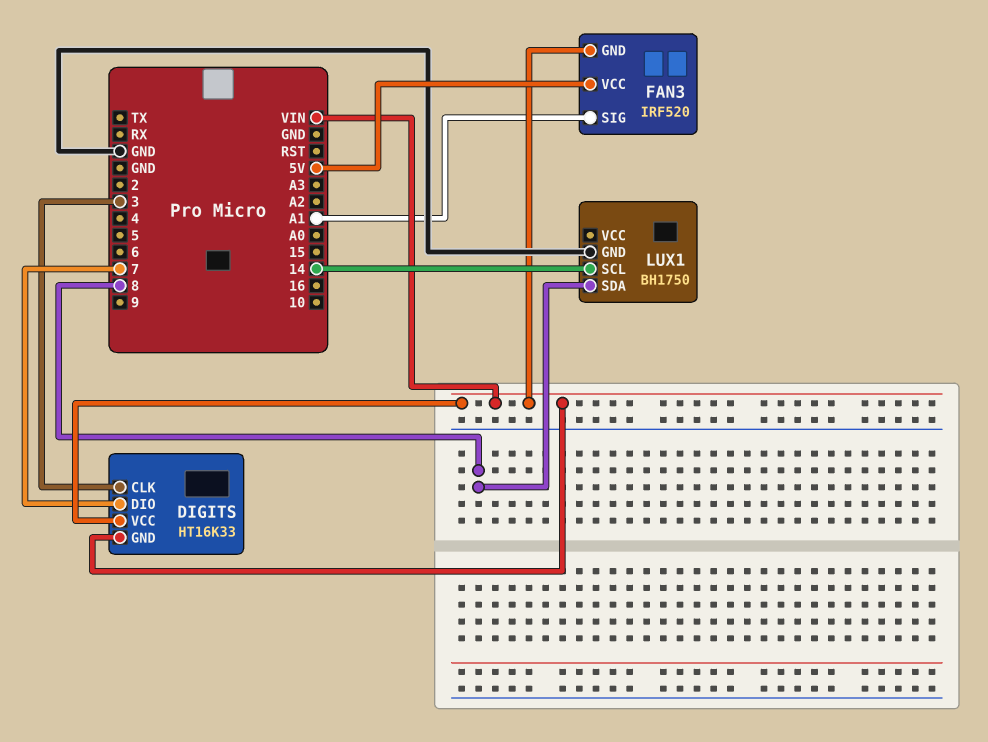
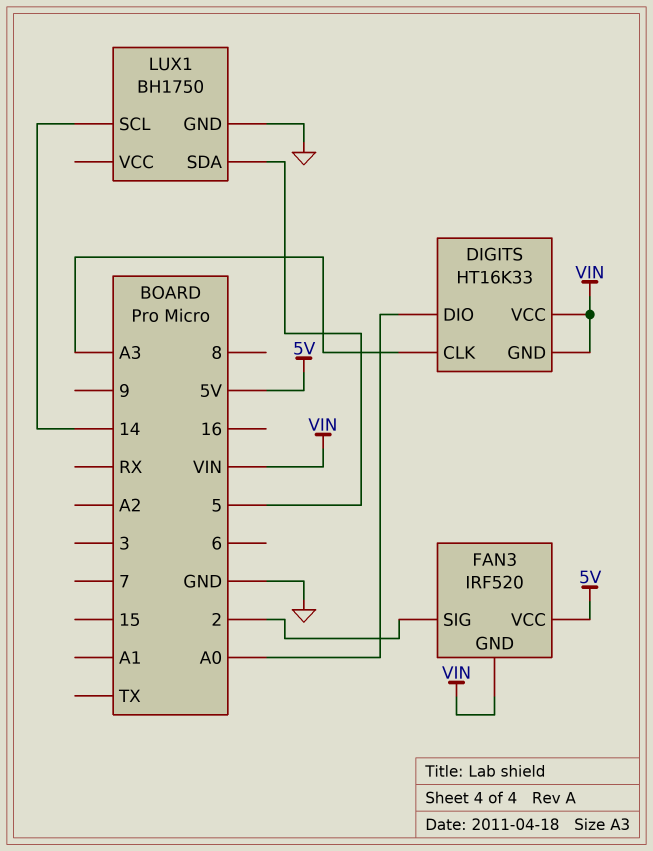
DIGITS pin CLK: 3 -> A3
DIGITS pin DIO: 7 -> A0
FAN3 pin SIG: A1 -> 2
LUX1 pin SDA: 8 -> 5

